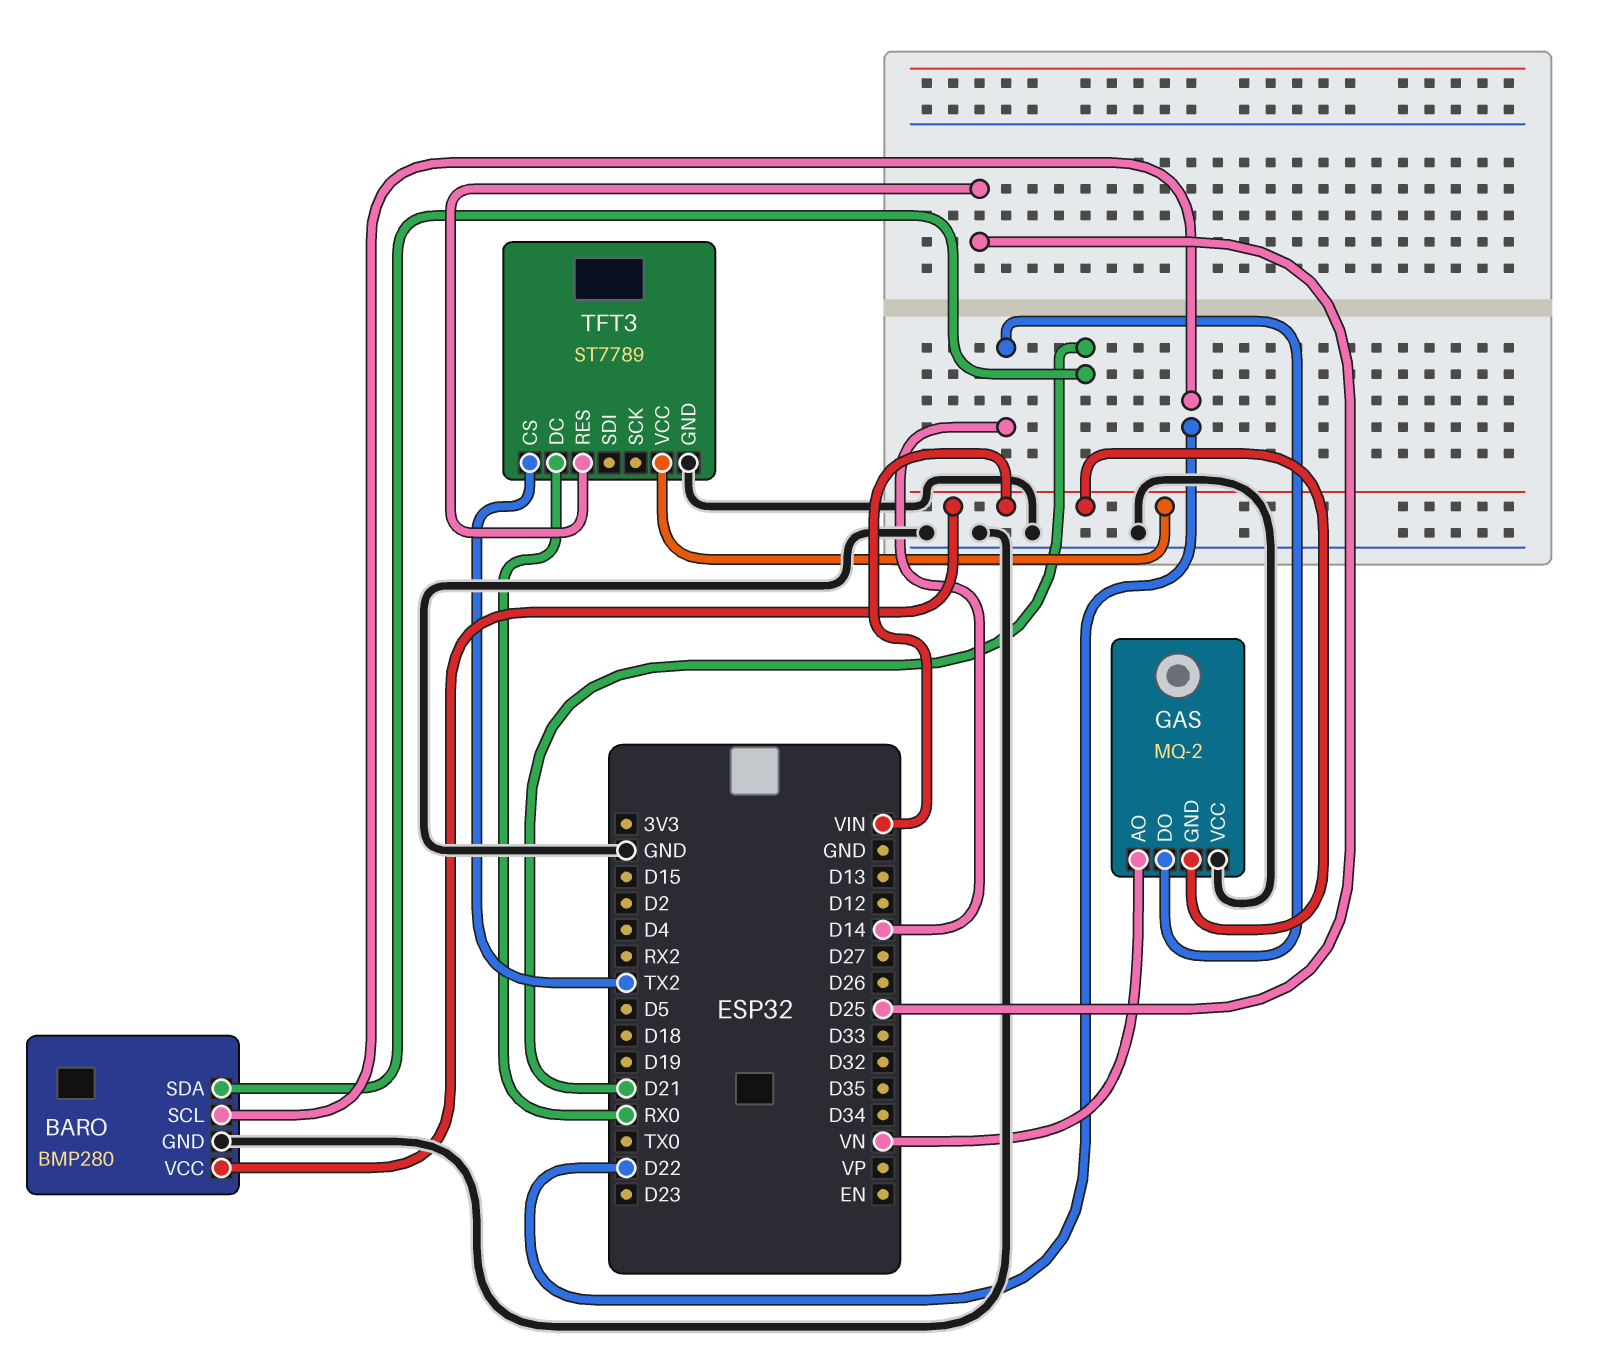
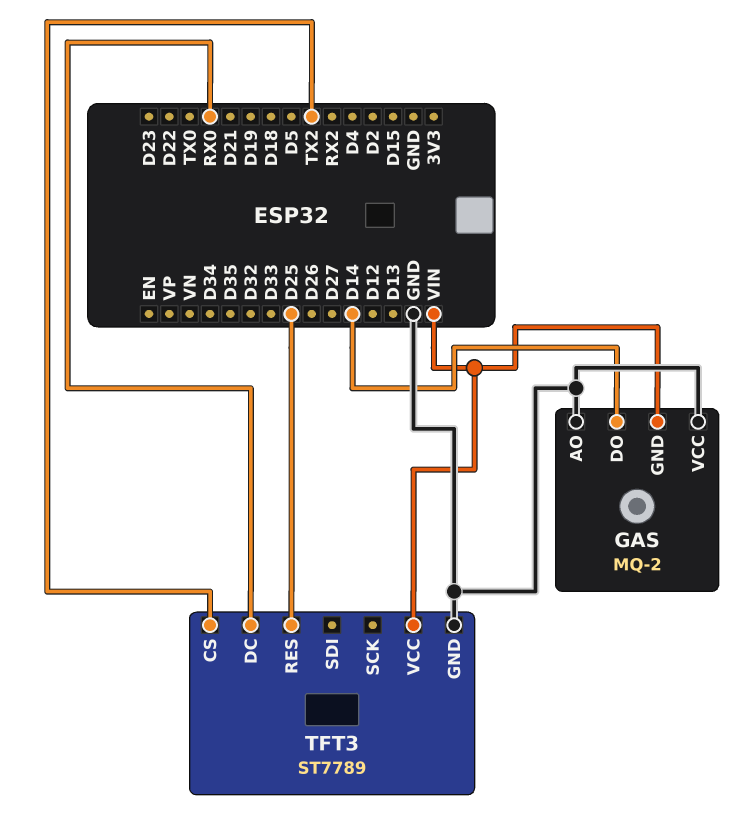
BARO: BMP280 -> none
BARO pin GND: GND -> none
BARO pin SCL: D22 -> none
BARO pin SDA: D21 -> none
BARO pin VCC: VIN -> none
GAS pin AO: VN -> GND

